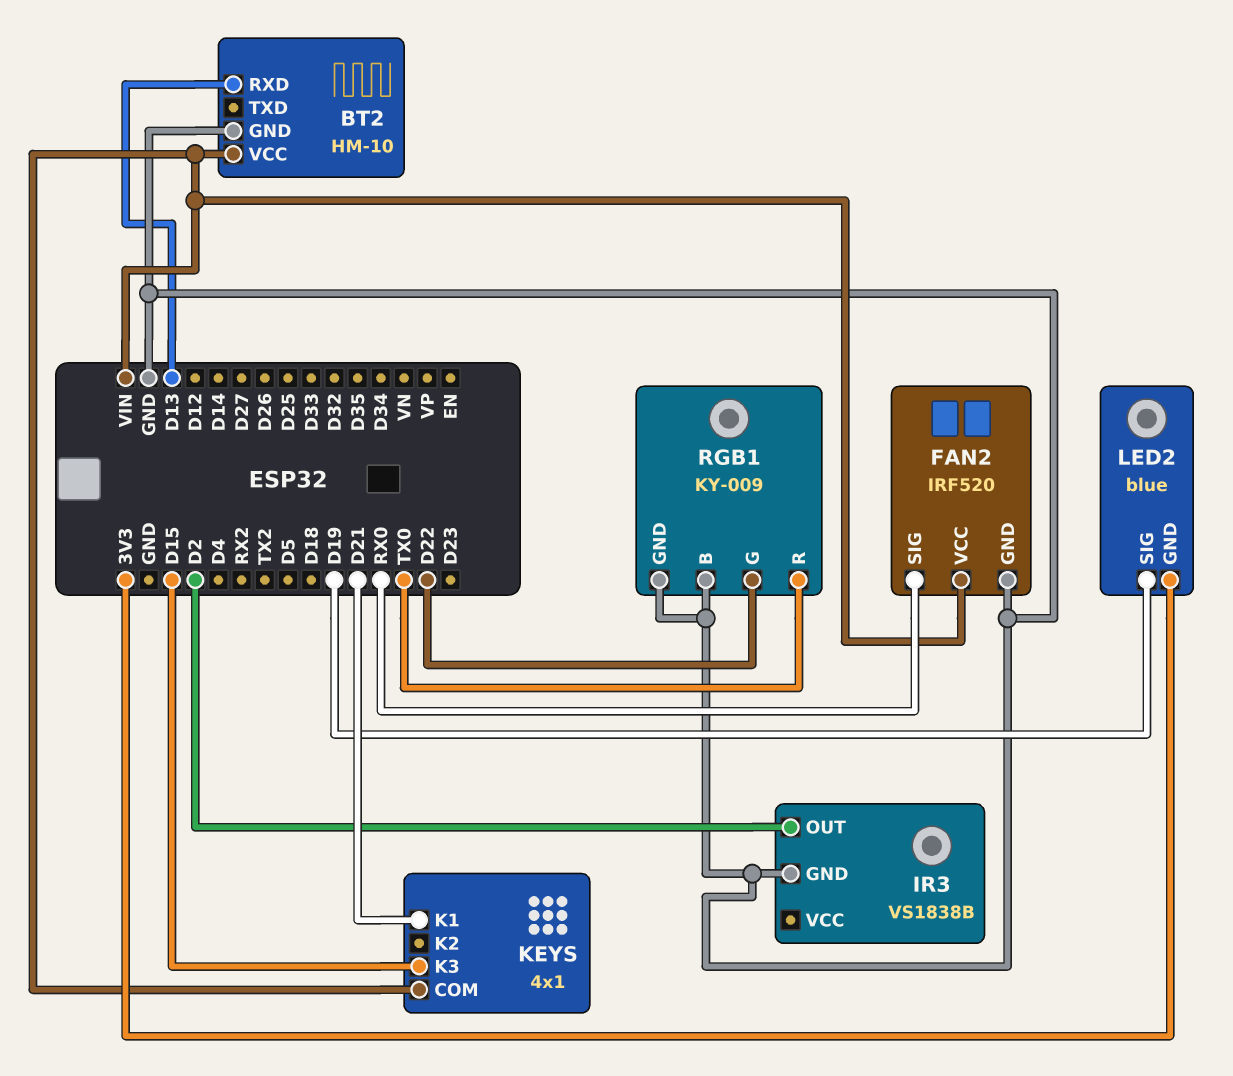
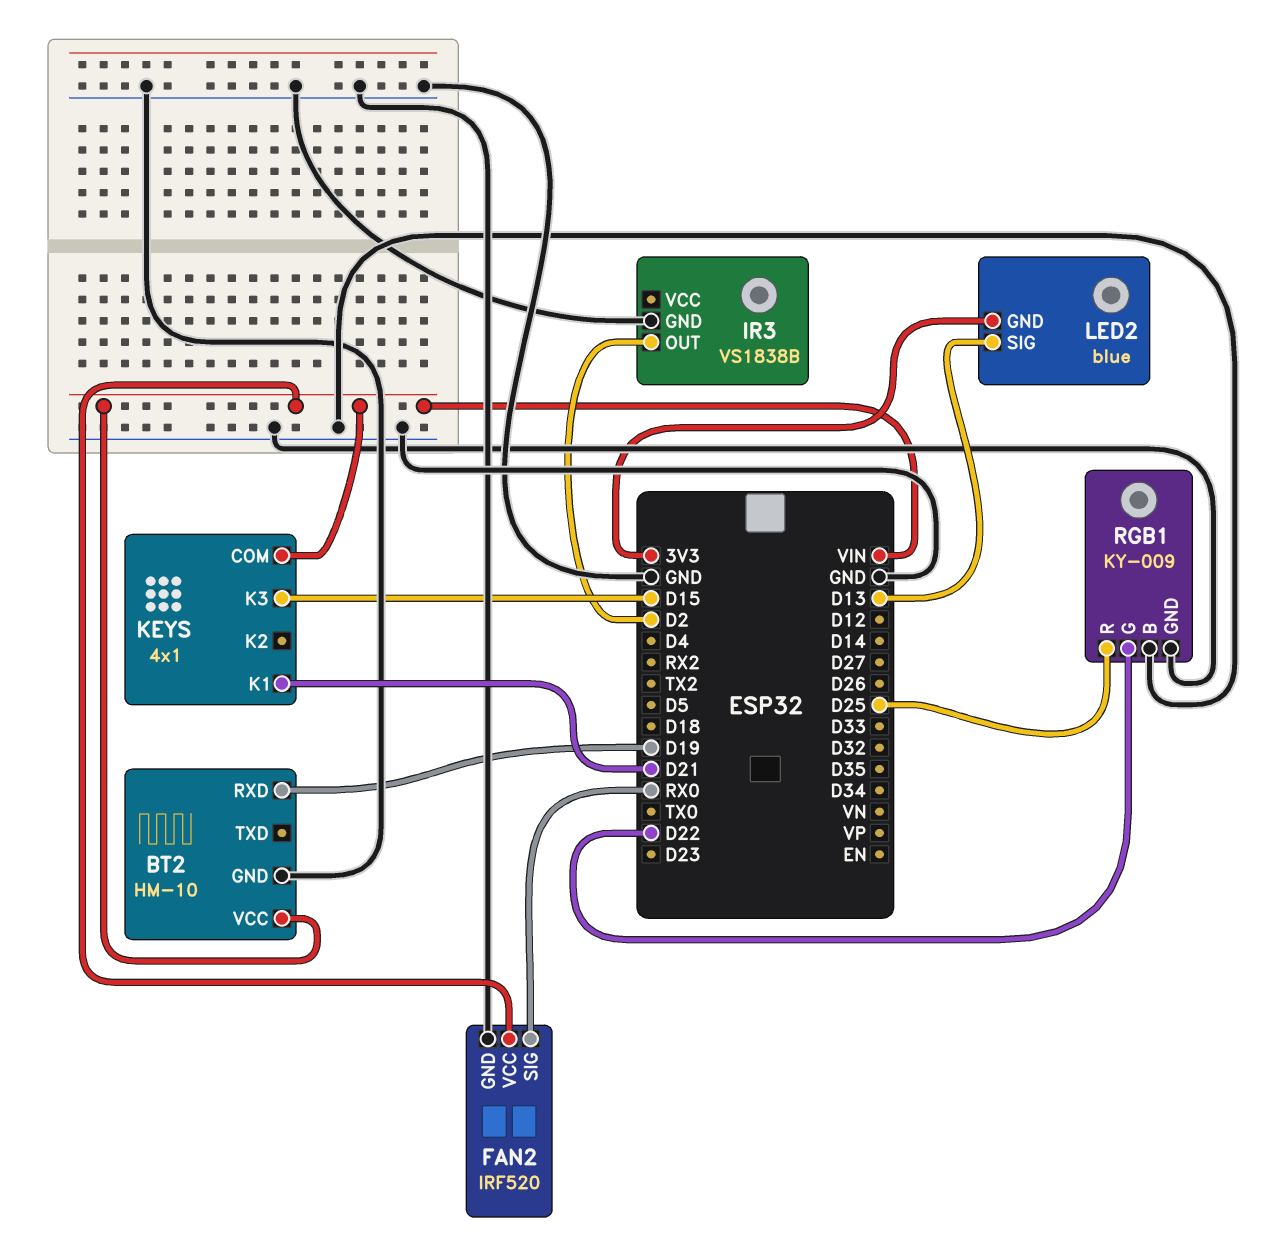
BT2 pin RXD: D13 -> D19
LED2 pin SIG: D19 -> D13
RGB1 pin R: TX0 -> D25

